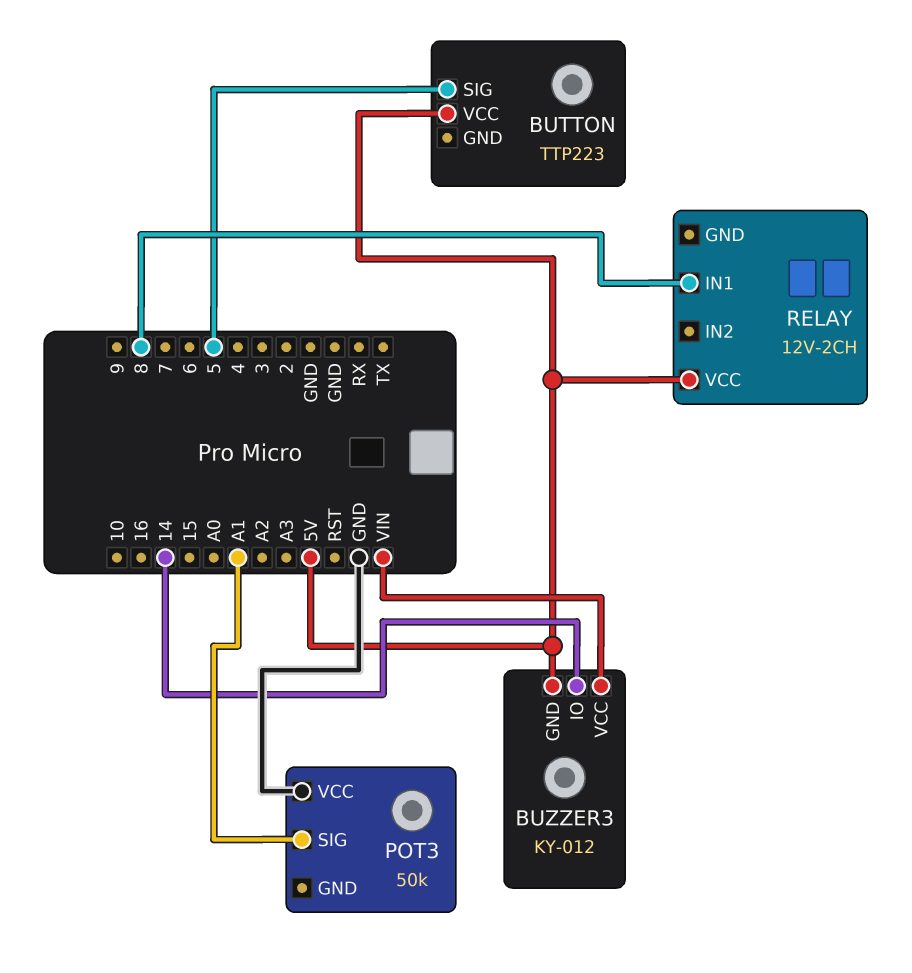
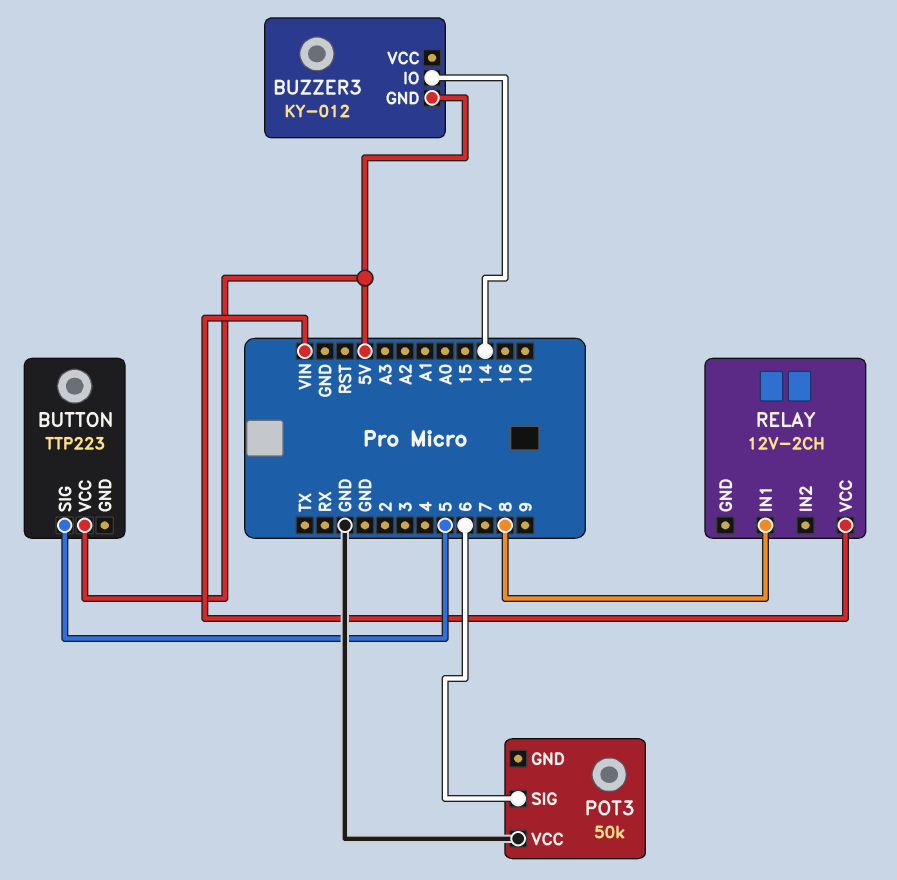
BUZZER3 pin VCC: VIN -> none
POT3 pin SIG: A1 -> 6
RELAY pin VCC: 5V -> VIN

